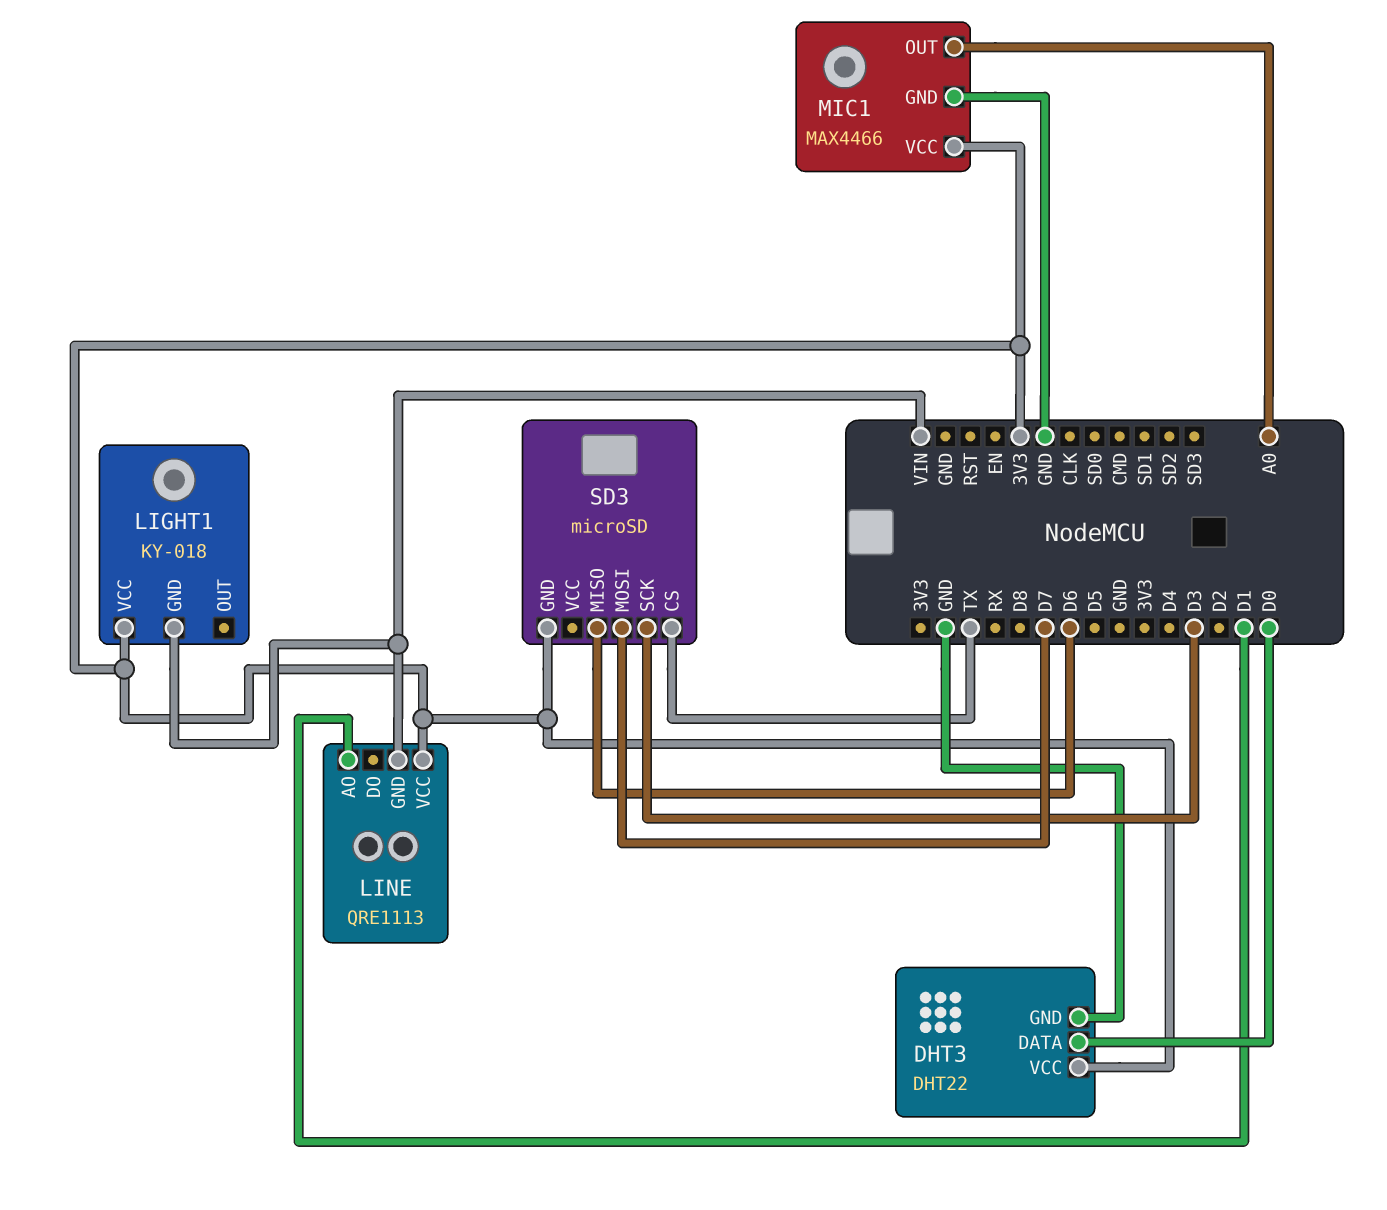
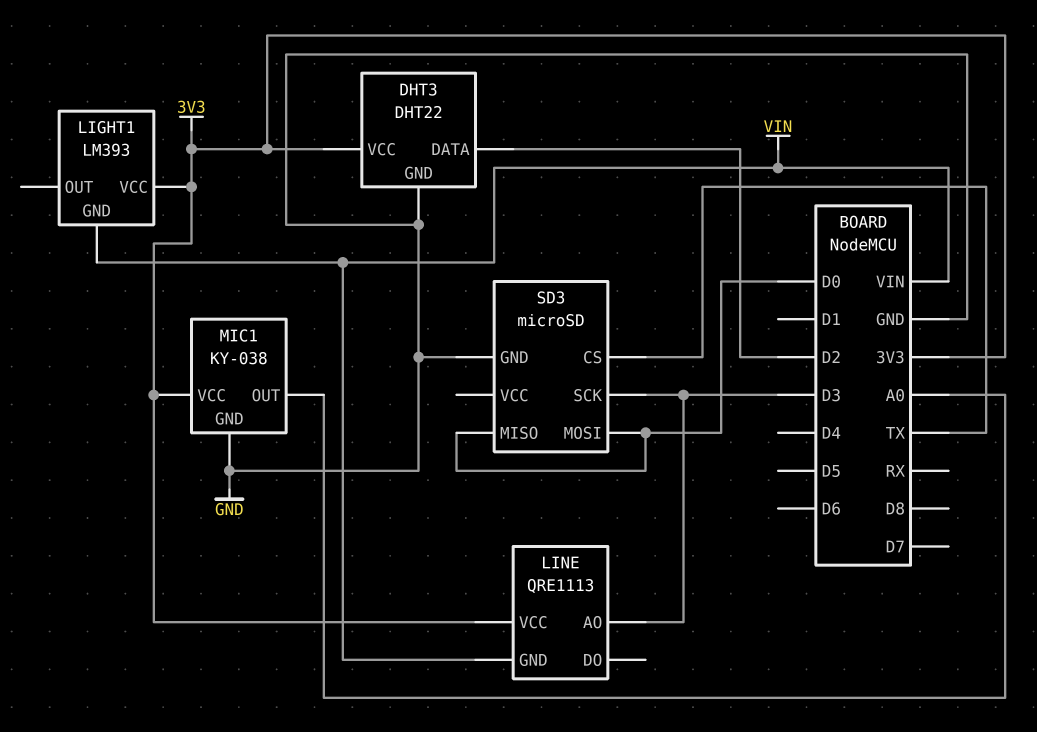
DHT3 pin DATA: D0 -> D2
LIGHT1: KY-018 -> LM393
LINE pin AO: D1 -> D3
MIC1: MAX4466 -> KY-038
SD3 pin GND: 3V3 -> GND
SD3 pin MISO: D6 -> D0
SD3 pin MOSI: D7 -> D0

